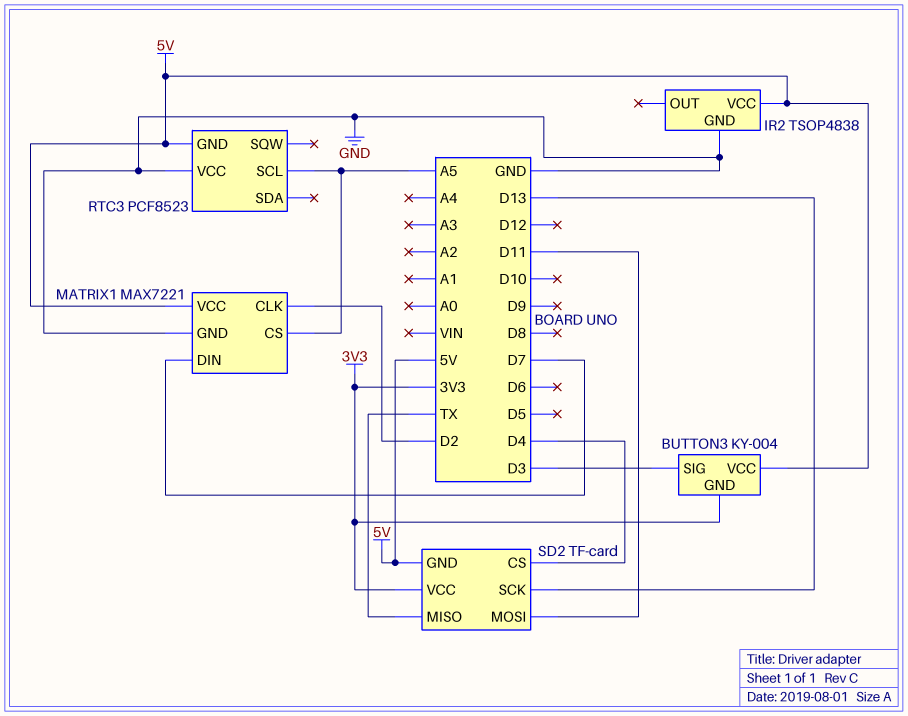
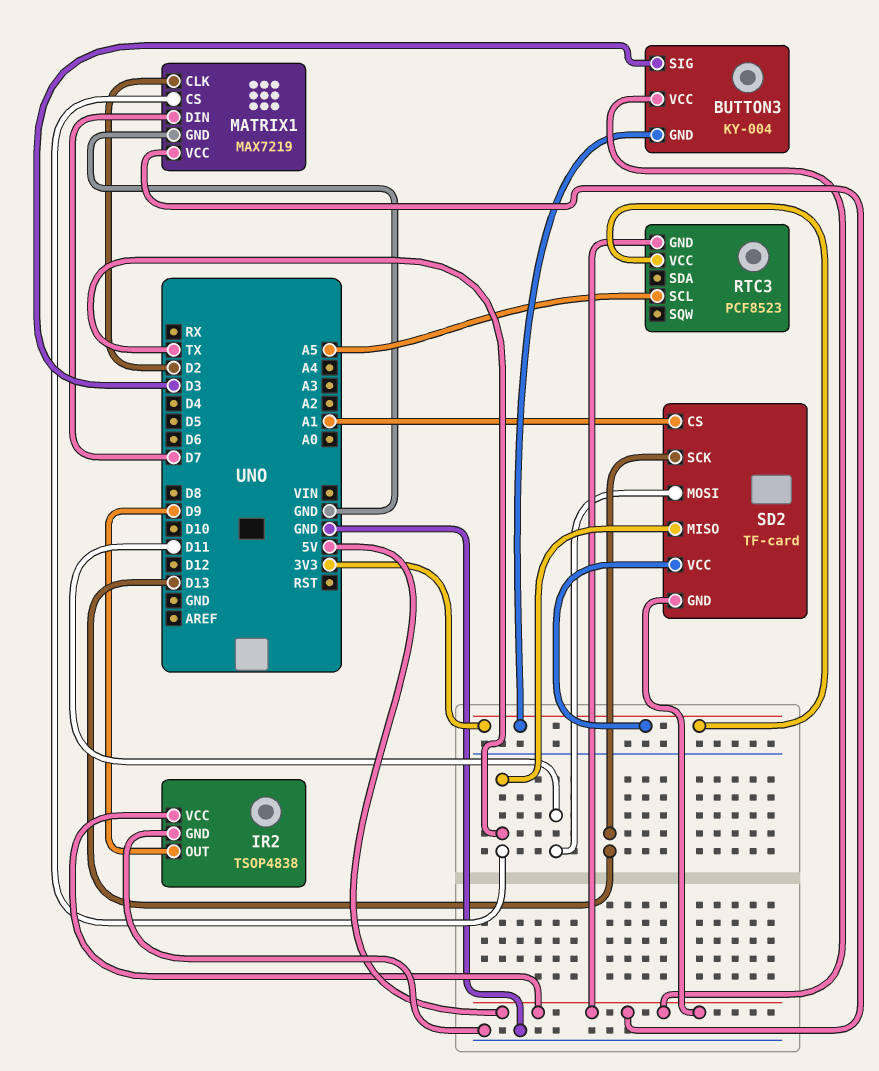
IR2 pin OUT: none -> D9
MATRIX1: MAX7221 -> MAX7219
MATRIX1 pin CS: A5 -> TX
RTC3 pin VCC: GND -> 3V3
SD2 pin CS: D4 -> A1

